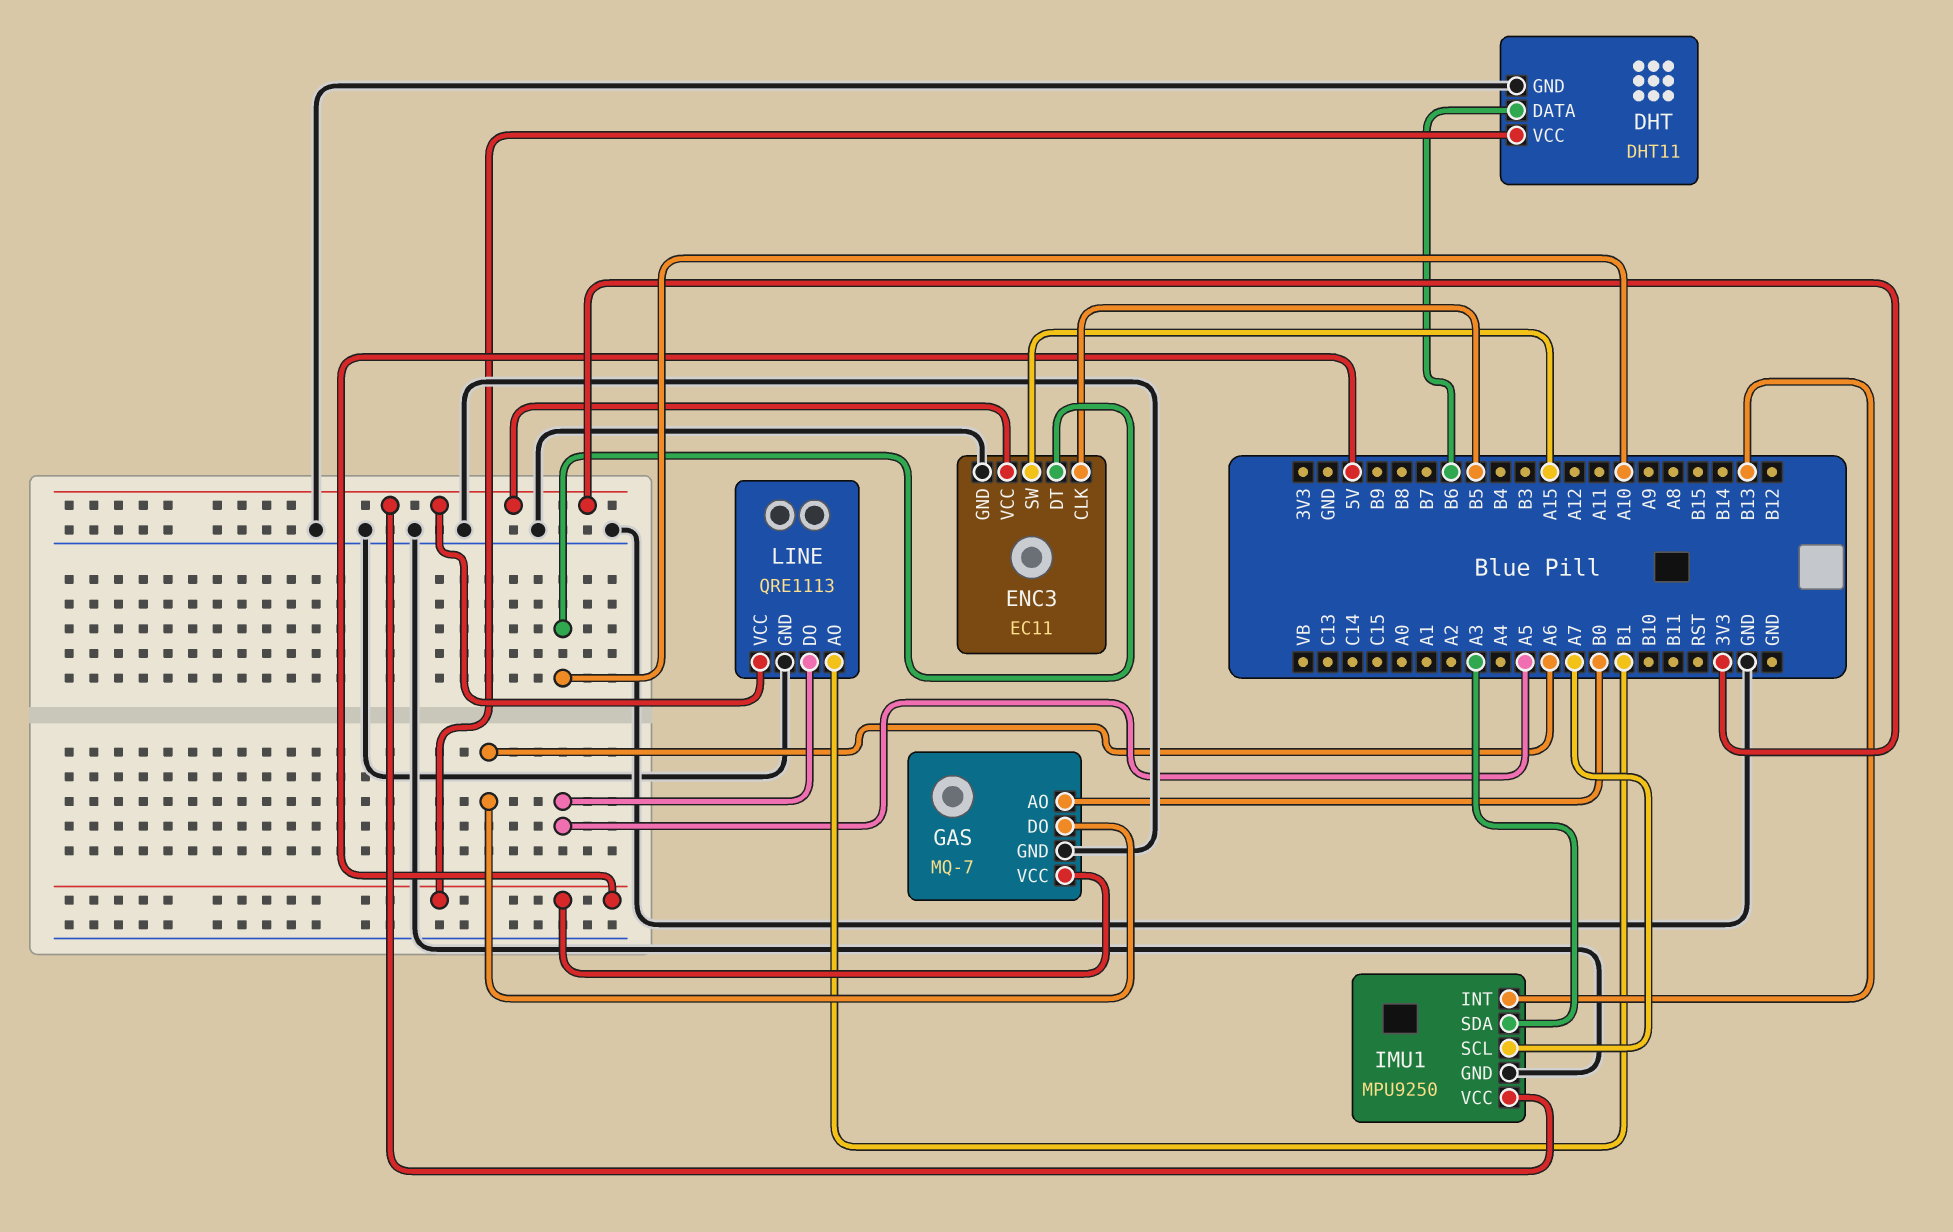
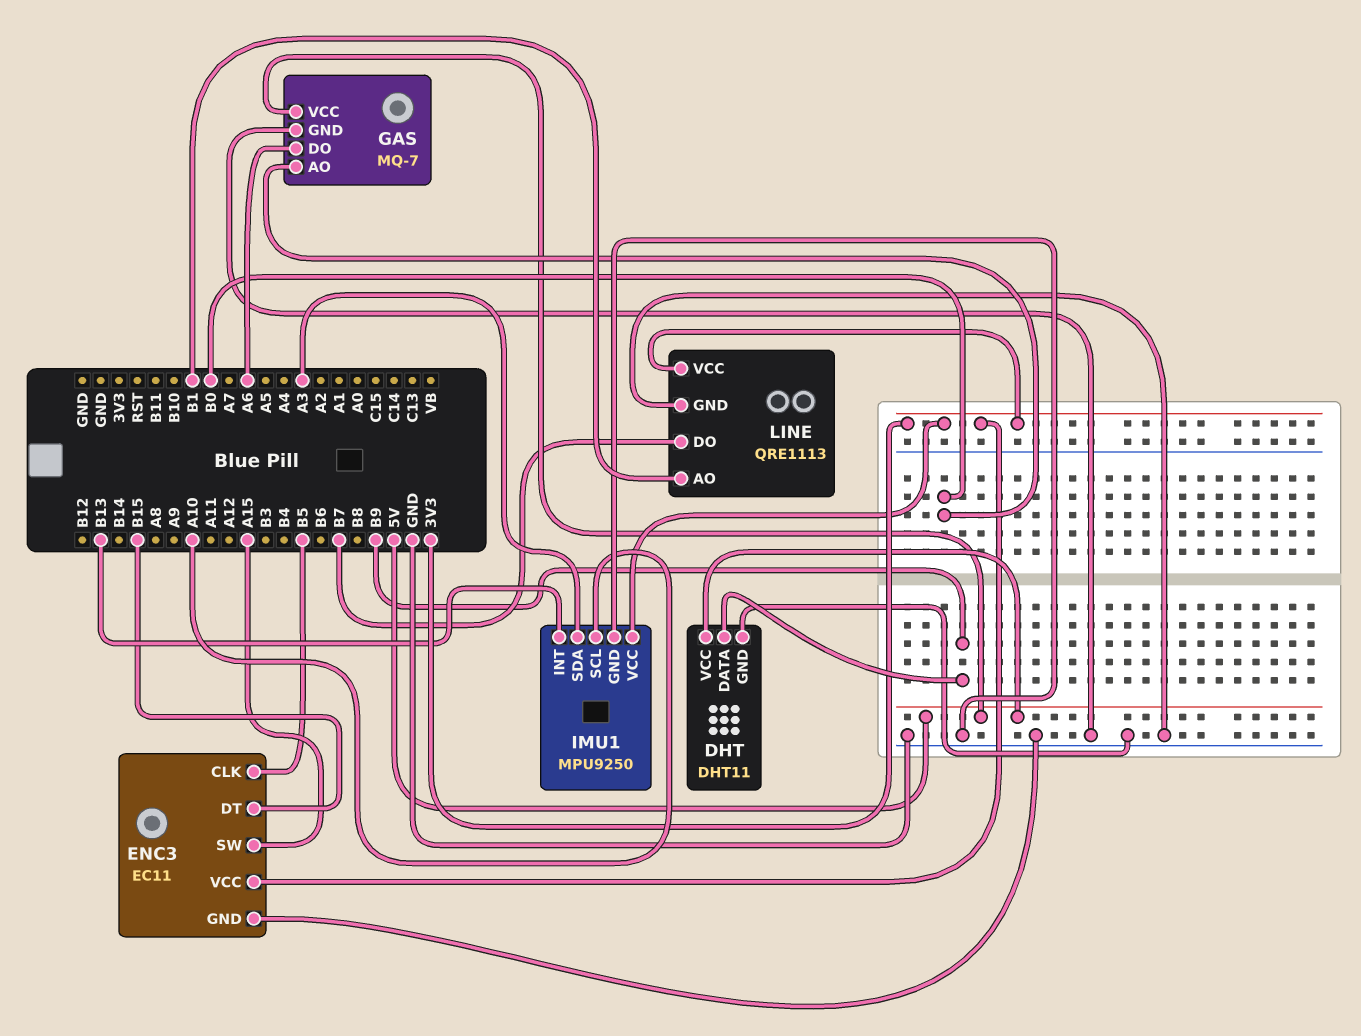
DHT pin DATA: B6 -> B9
ENC3 pin DT: A10 -> B15
IMU1 pin SCL: A7 -> A10
LINE pin DO: A5 -> B7

